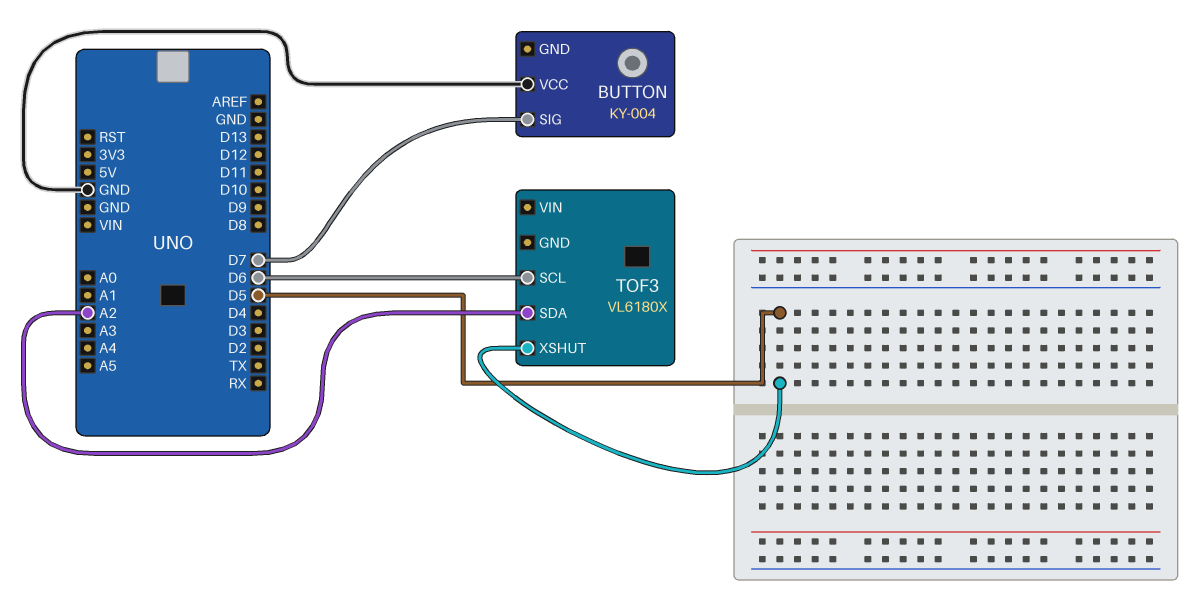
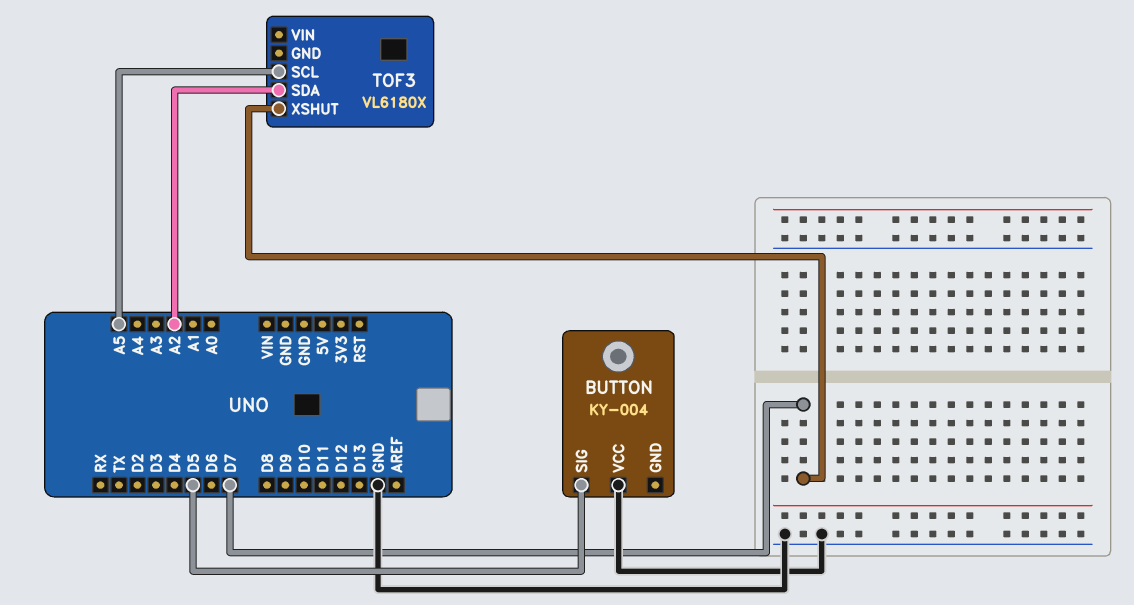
BUTTON pin SIG: D7 -> D5
TOF3 pin SCL: D6 -> A5
TOF3 pin XSHUT: D5 -> D7

